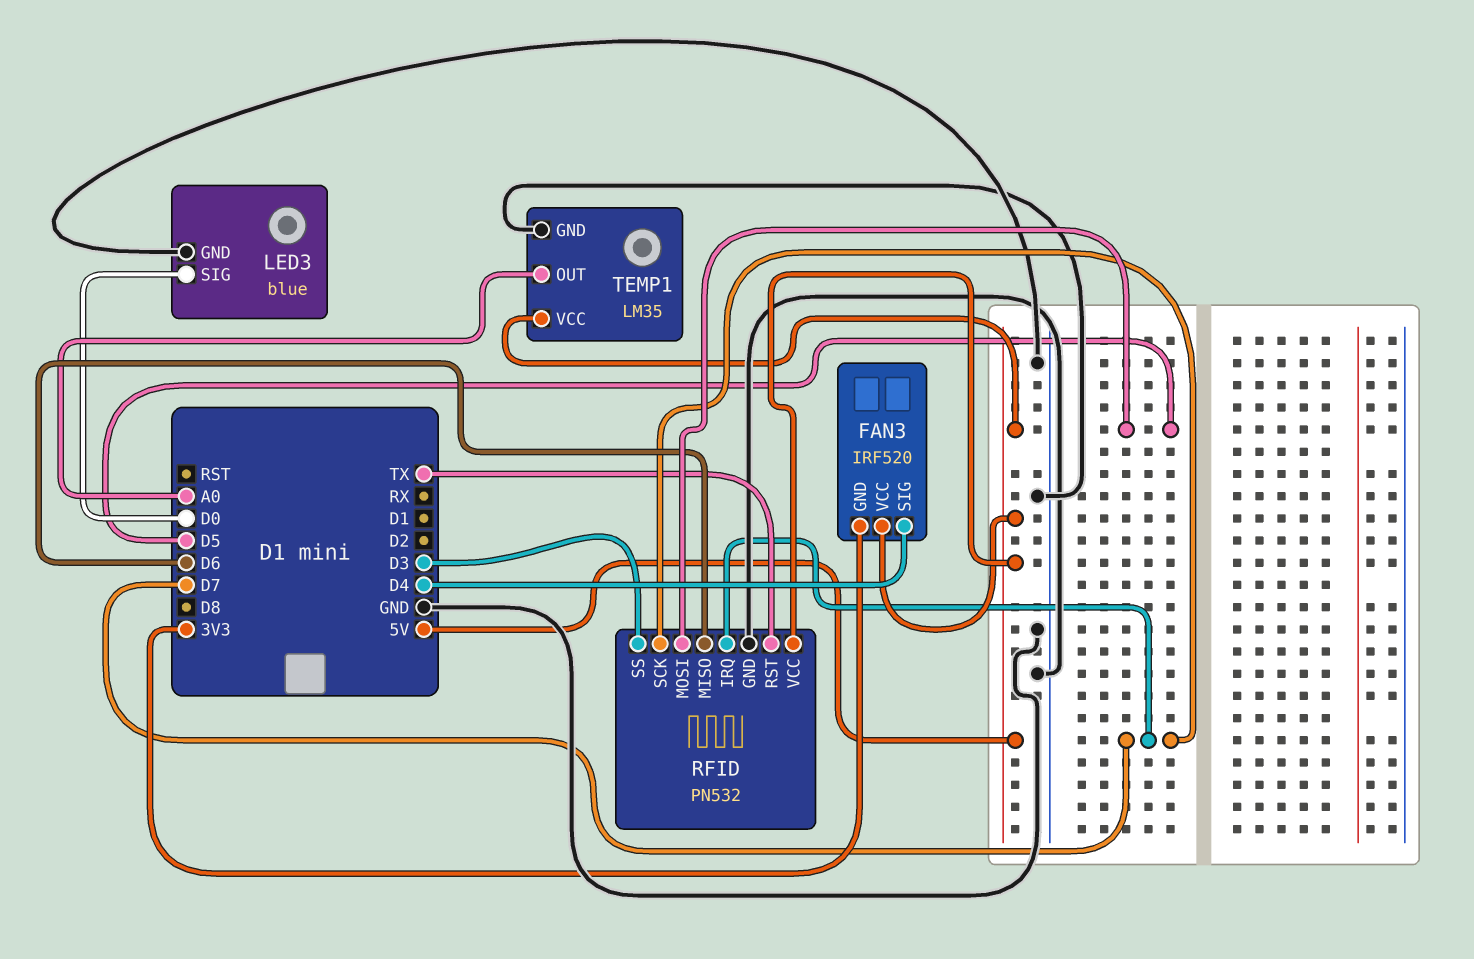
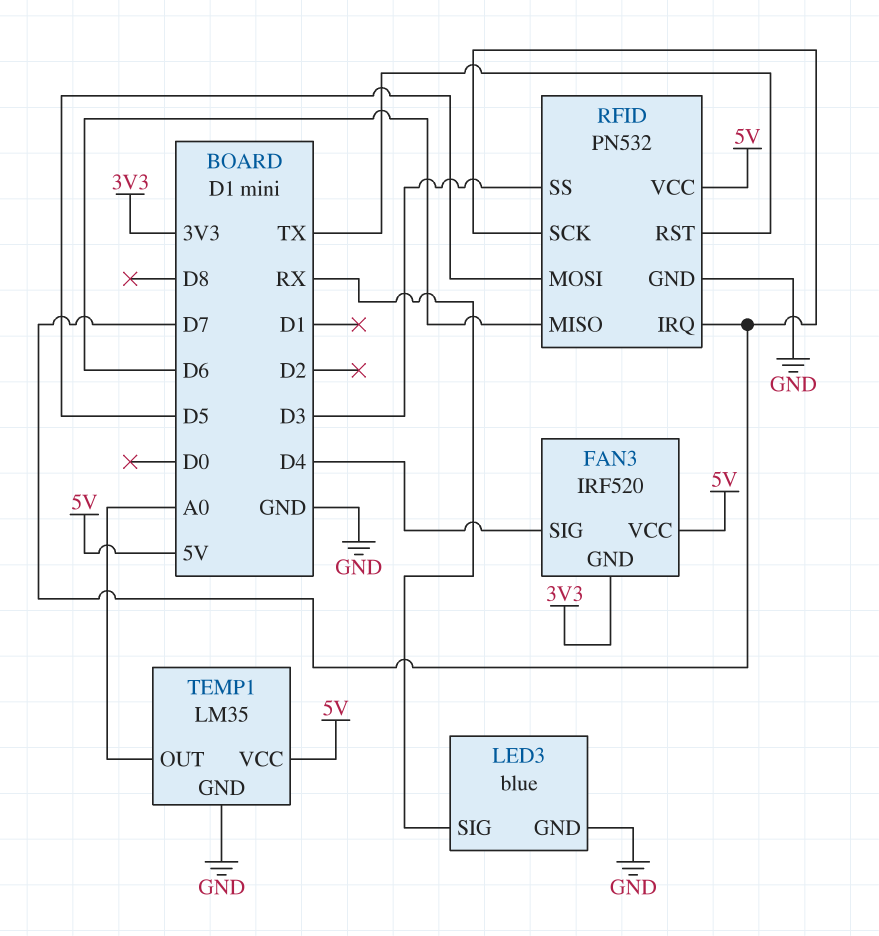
LED3 pin SIG: D0 -> RX

